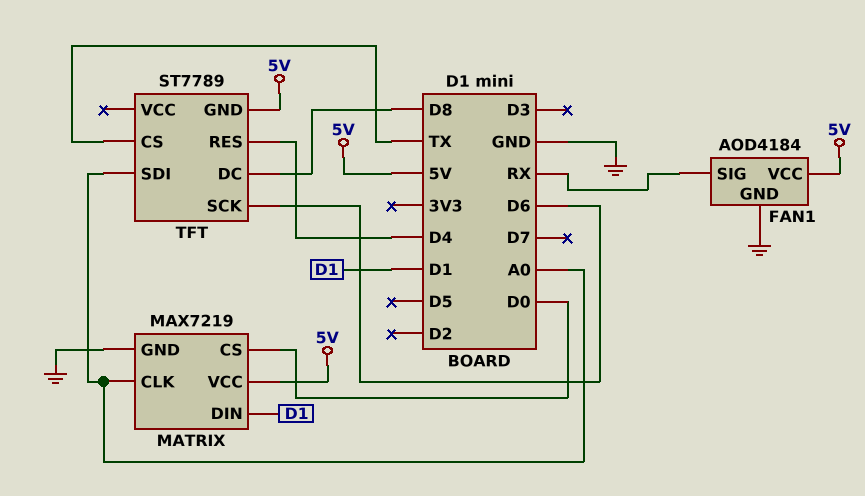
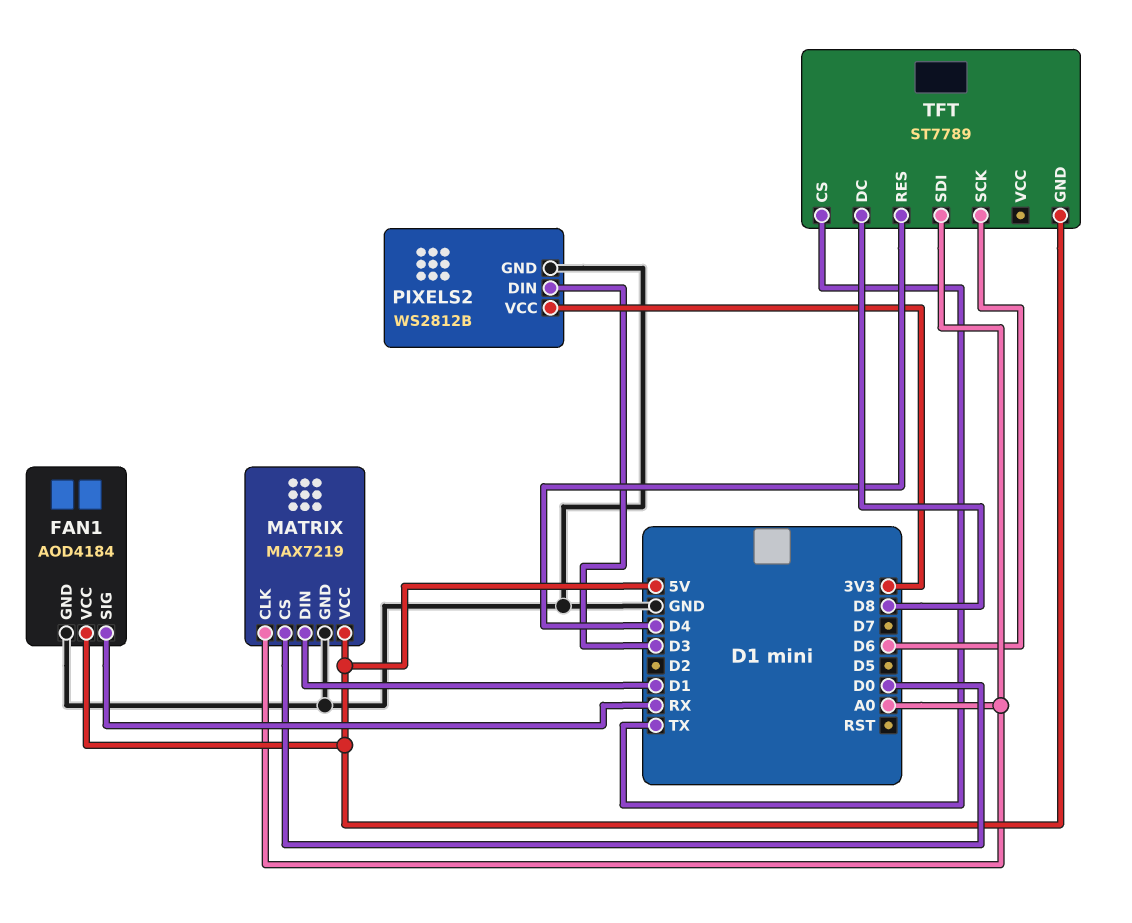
PIXELS2: none -> WS2812B
PIXELS2 pin DIN: none -> D3
PIXELS2 pin GND: none -> GND
PIXELS2 pin VCC: none -> 3V3

